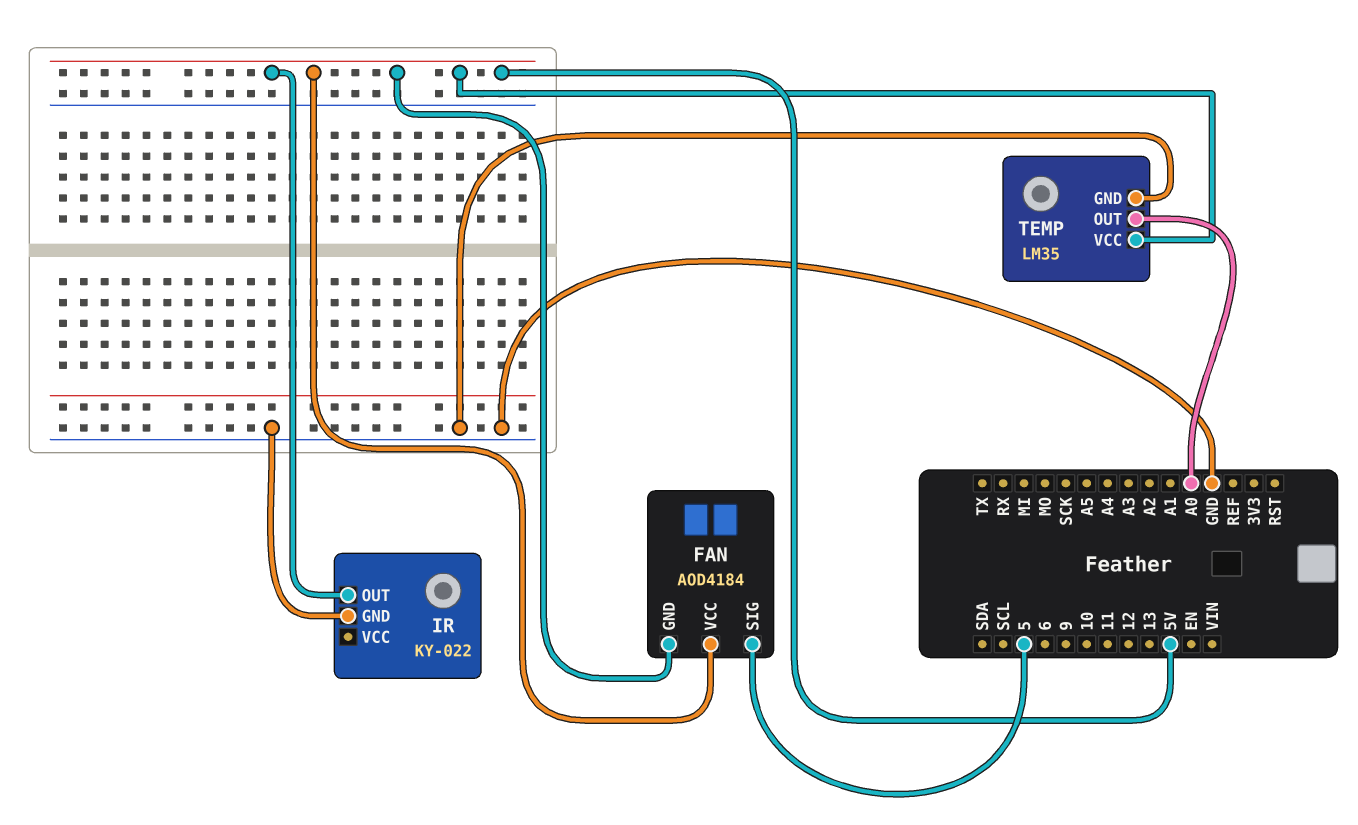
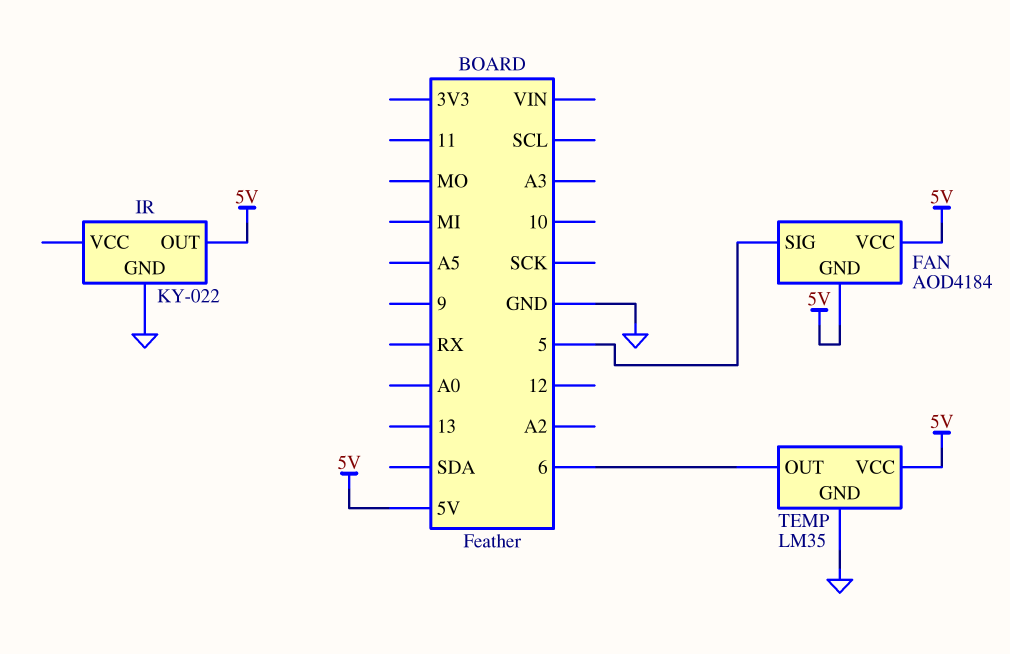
TEMP pin OUT: A0 -> 6

